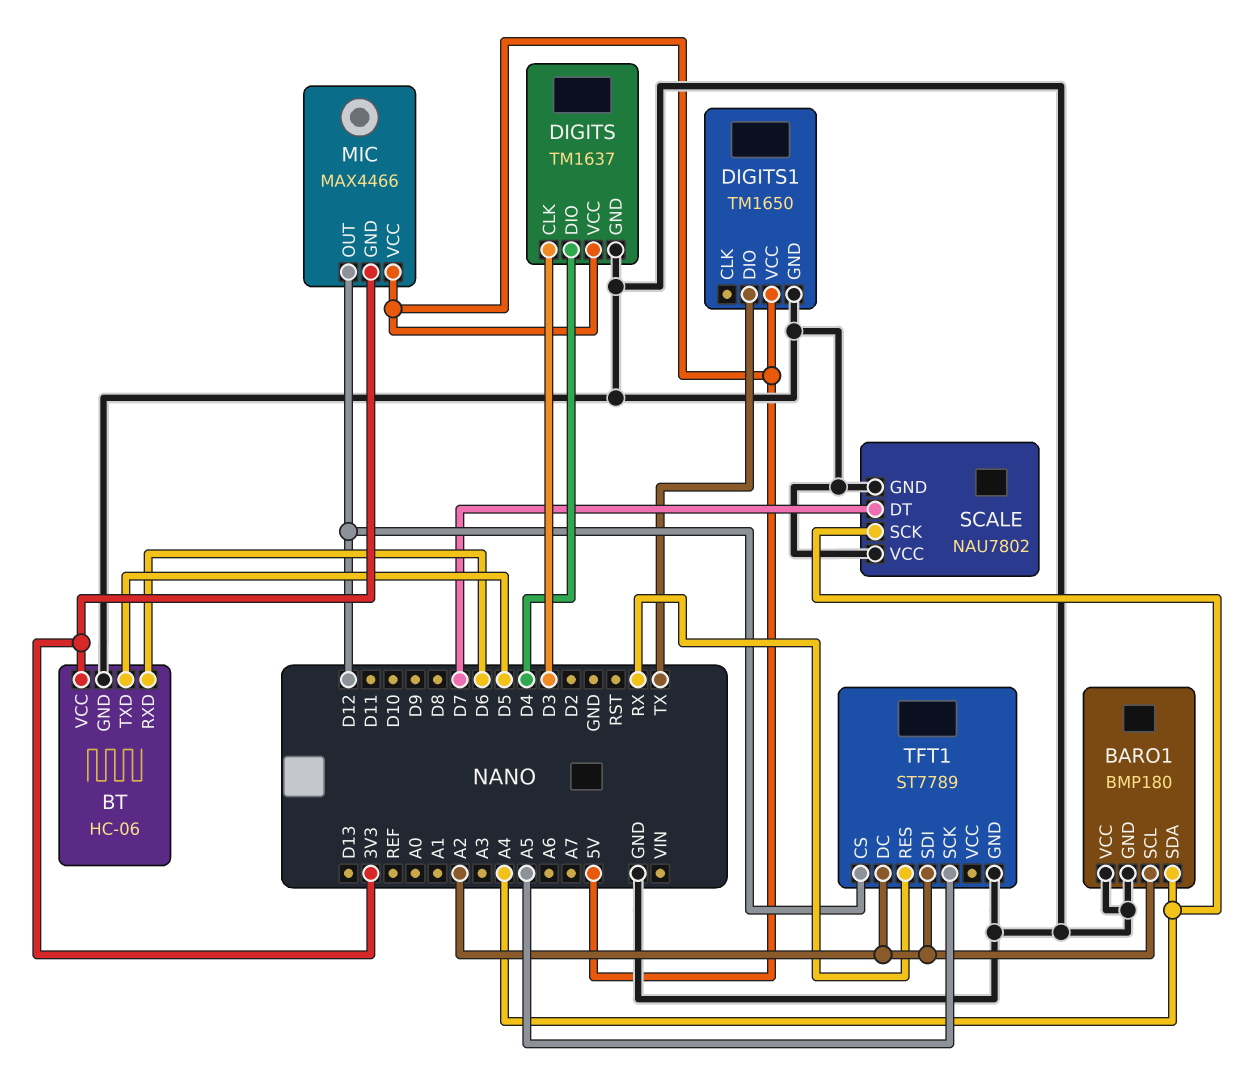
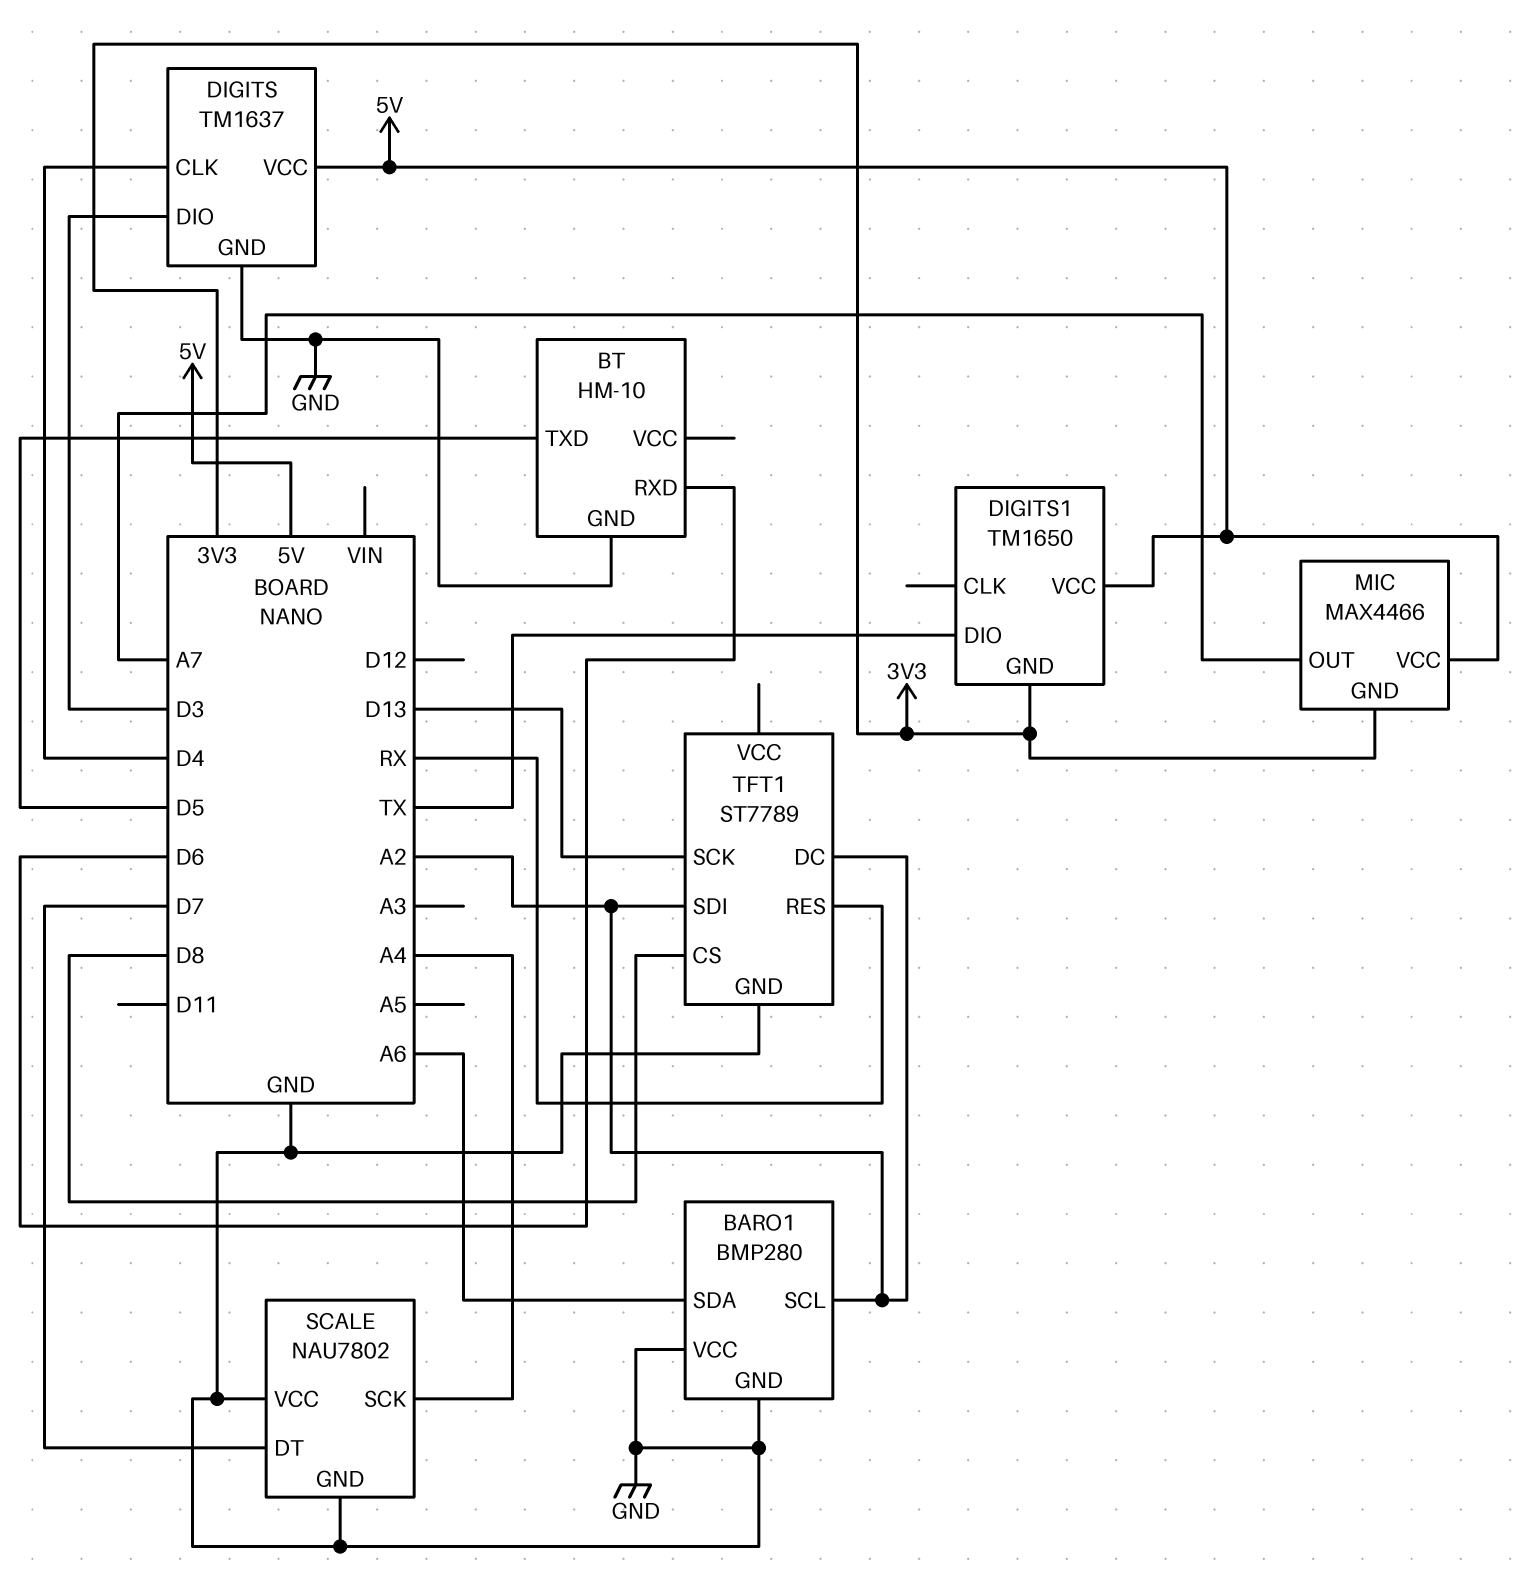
BARO1: BMP180 -> BMP280
BARO1 pin SDA: A4 -> A6
BT: HC-06 -> HM-10
BT pin VCC: 3V3 -> none
DIGITS pin CLK: D3 -> D4
DIGITS pin DIO: D4 -> D3
DIGITS1 pin GND: GND -> 3V3
MIC pin OUT: D12 -> A7
TFT1 pin CS: D12 -> D8
TFT1 pin SCK: A5 -> D13

